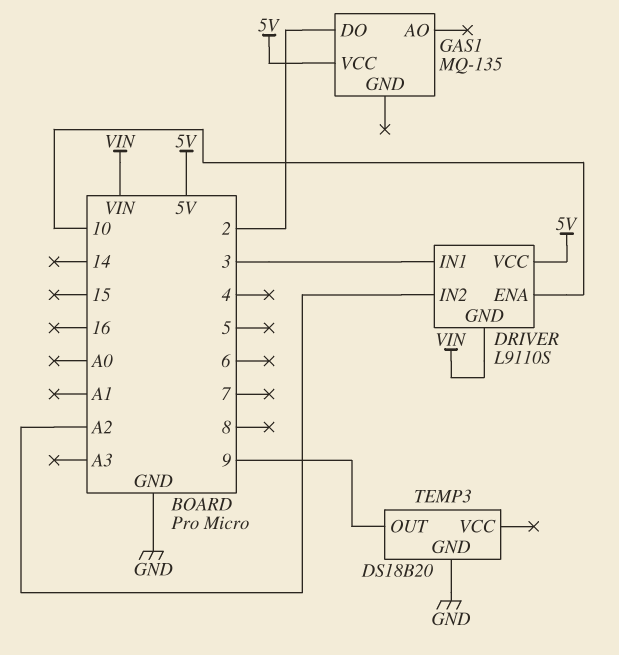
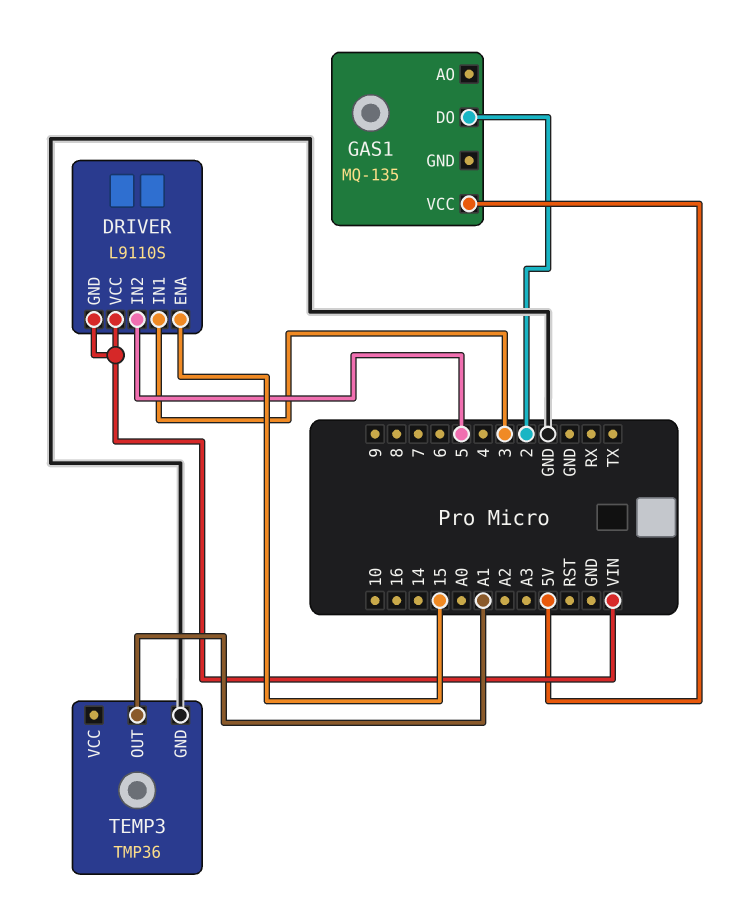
DRIVER pin ENA: 10 -> 15
DRIVER pin IN2: A2 -> 5
DRIVER pin VCC: 5V -> VIN
TEMP3: DS18B20 -> TMP36
TEMP3 pin OUT: 9 -> A1

